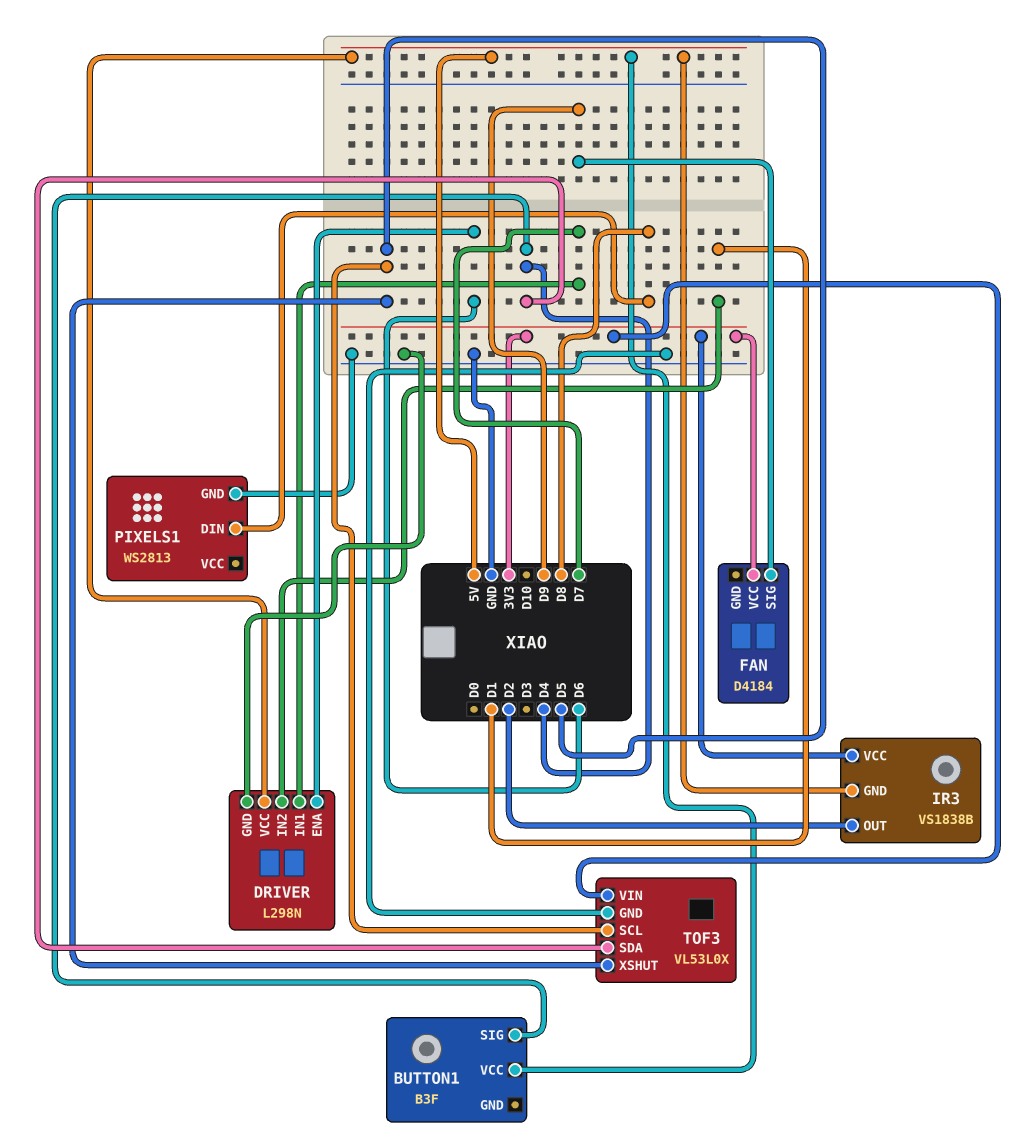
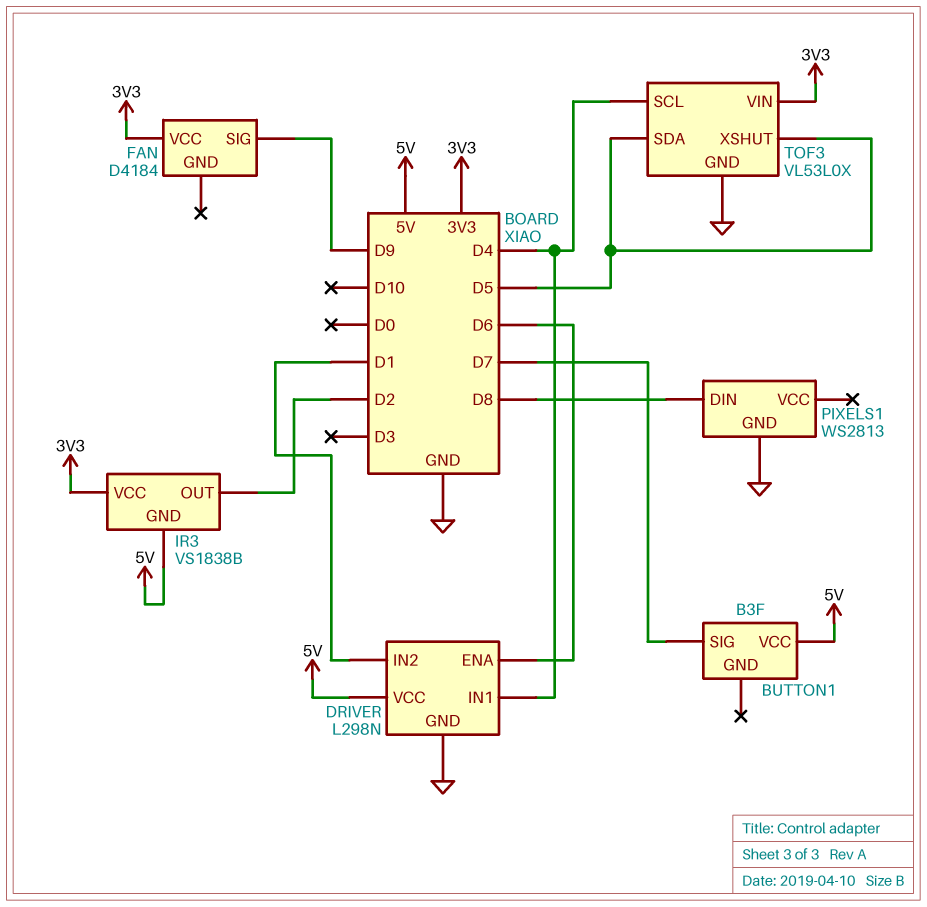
BUTTON1 pin SIG: D4 -> D7
DRIVER pin IN1: D7 -> D4
TOF3 pin SCL: D5 -> D4
TOF3 pin SDA: D4 -> D5

